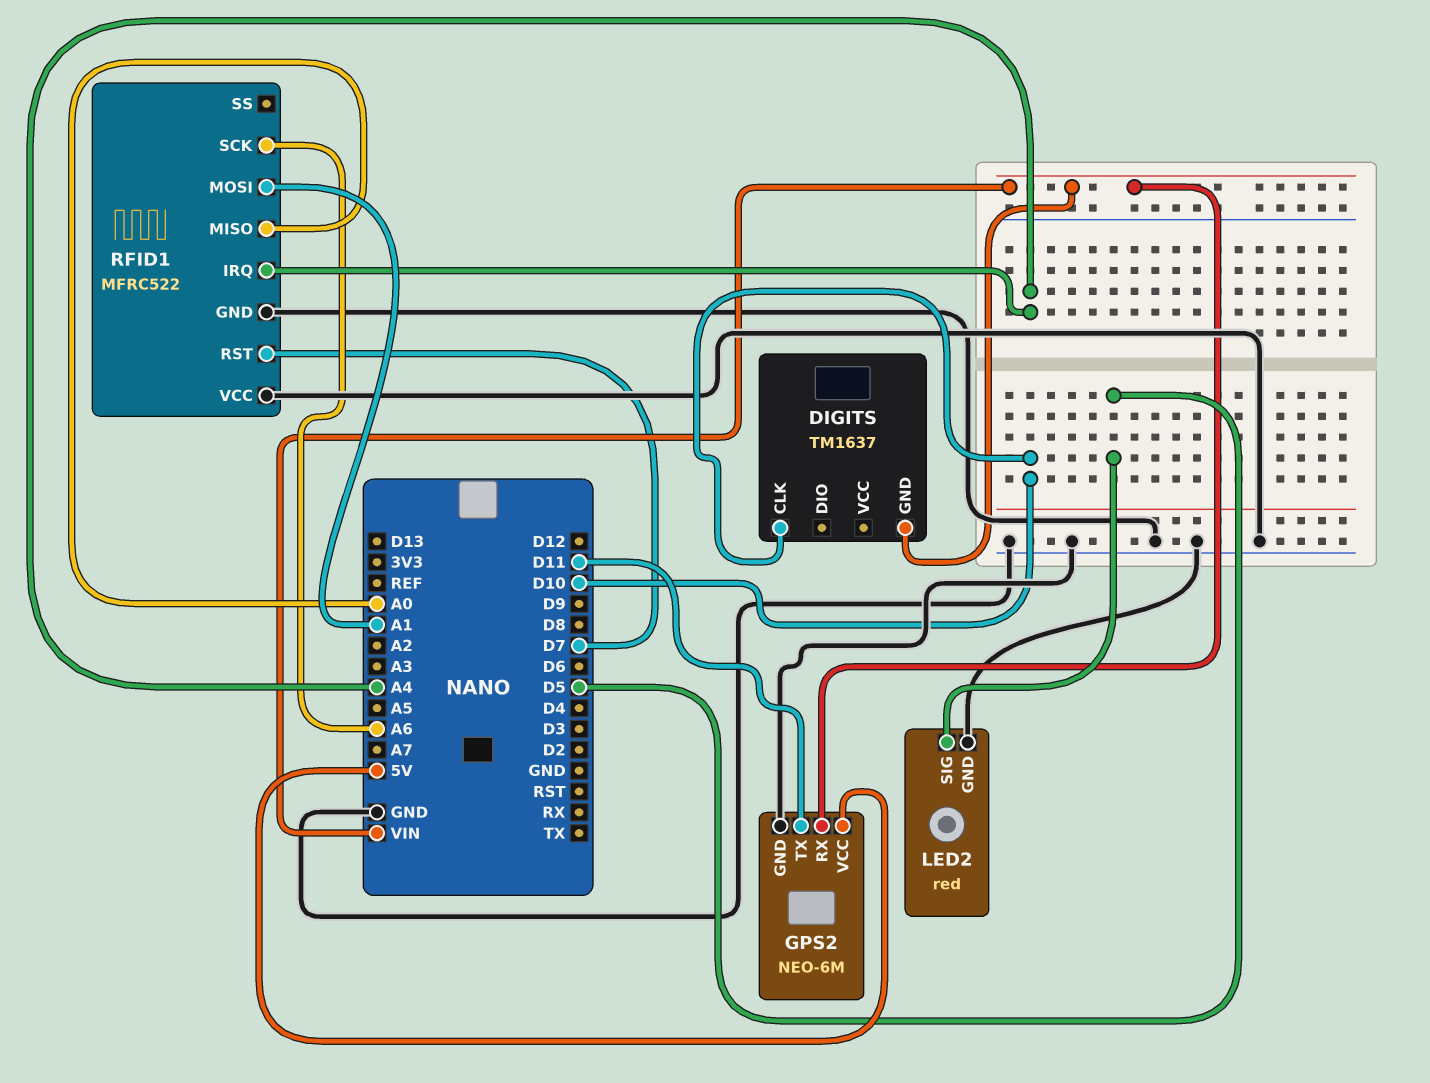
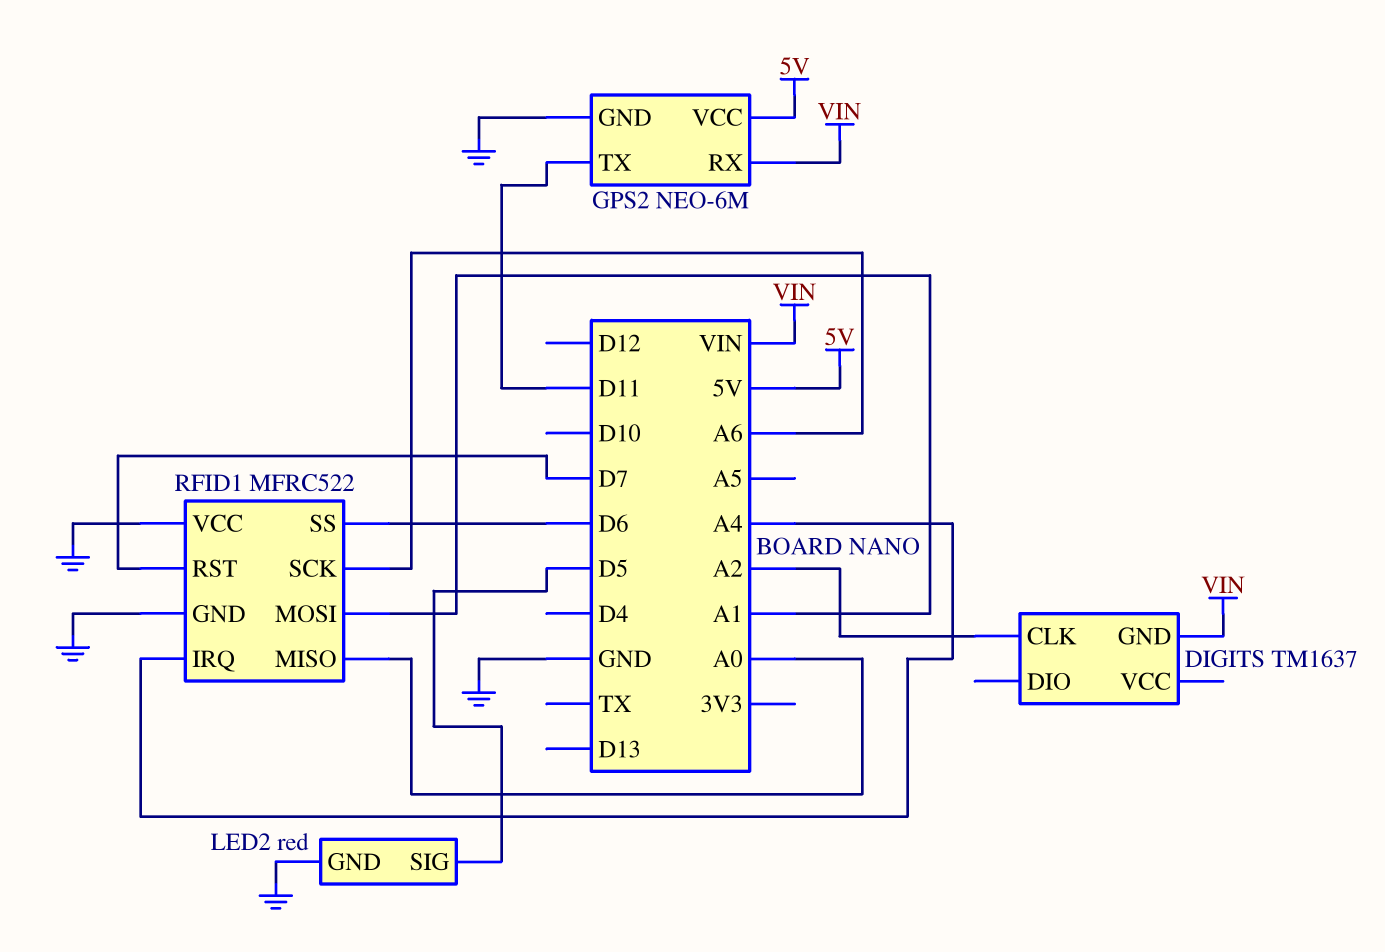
DIGITS pin CLK: D10 -> A2
RFID1 pin SS: none -> D6

